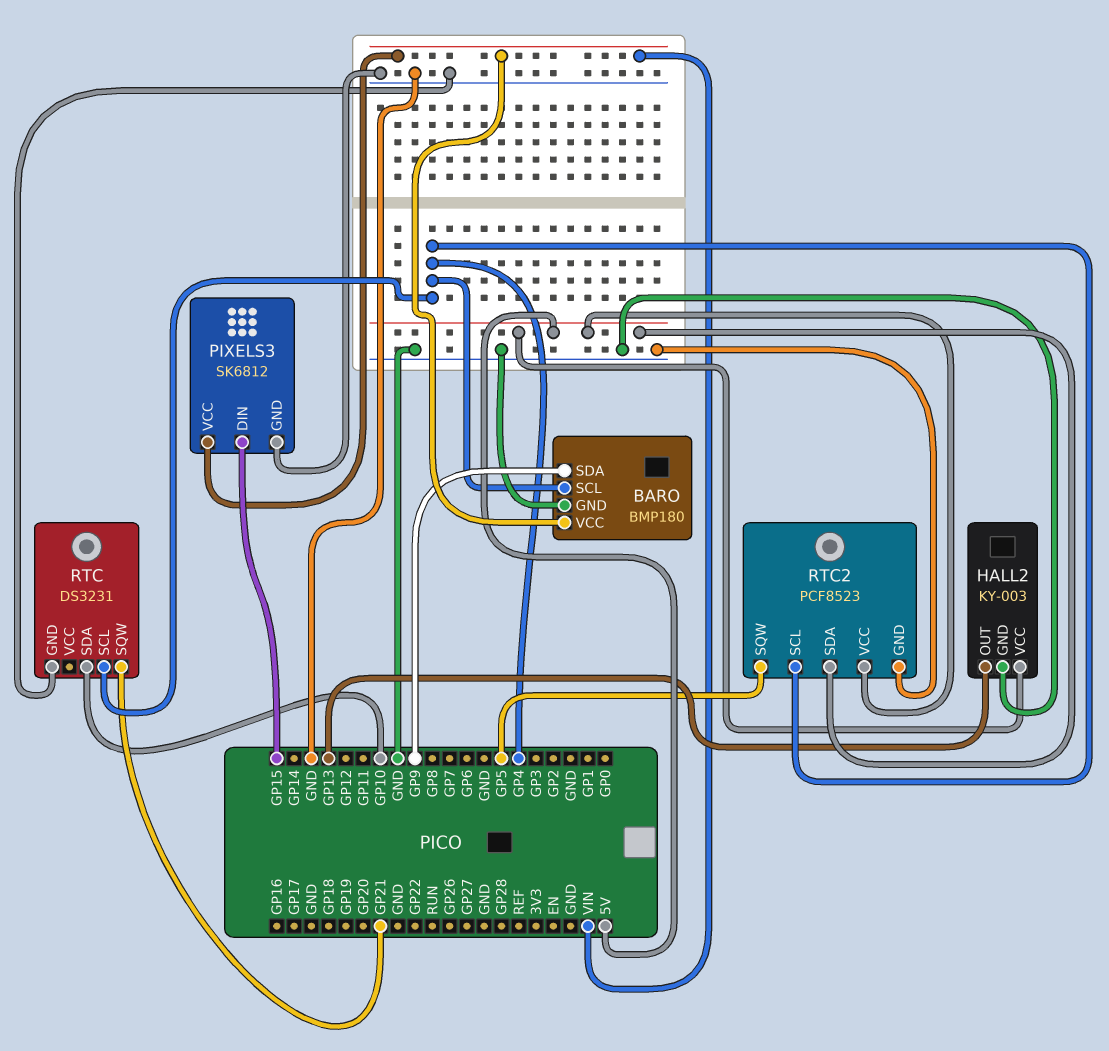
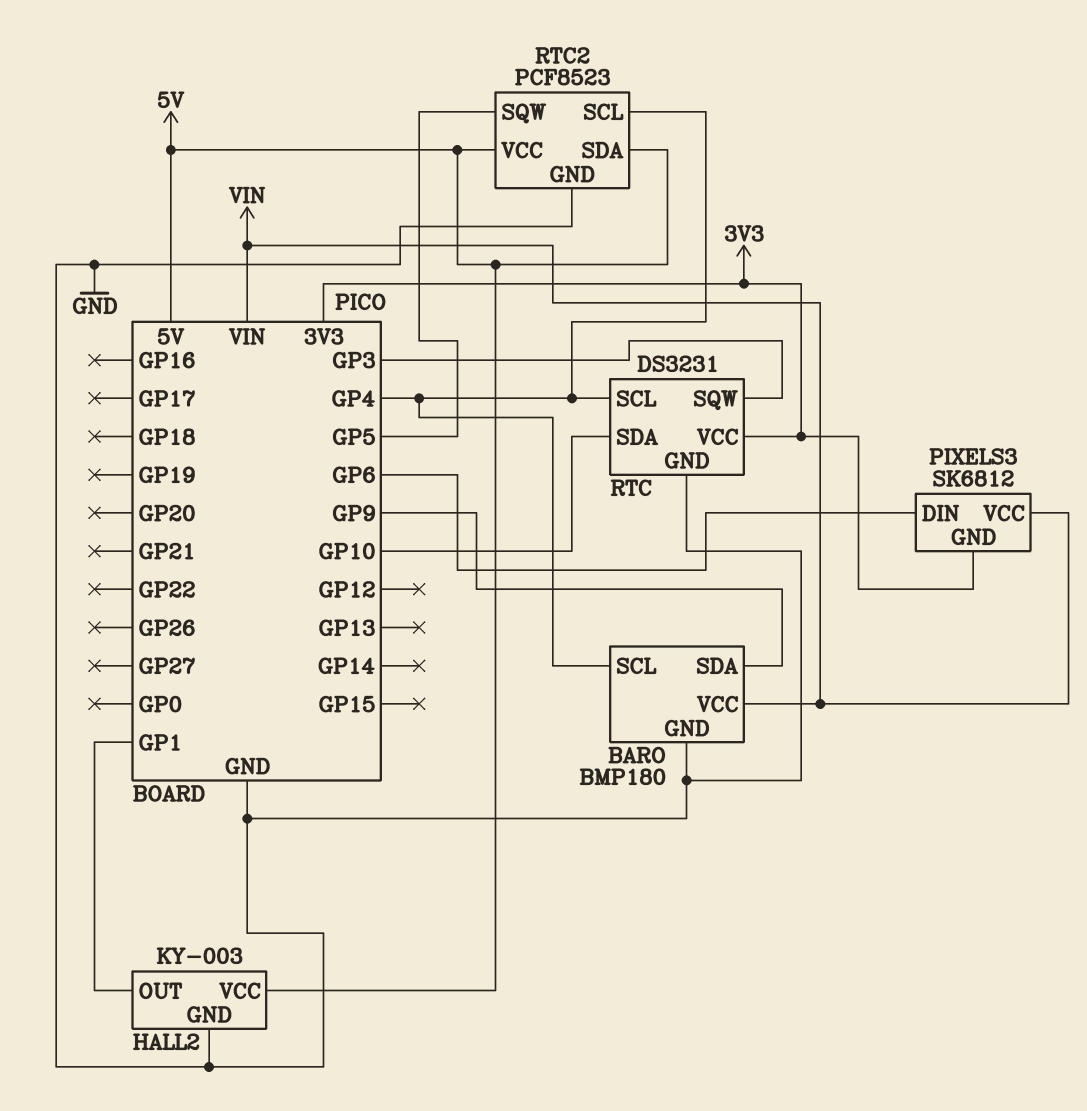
HALL2 pin OUT: GP13 -> GP1
PIXELS3 pin DIN: GP15 -> GP6
PIXELS3 pin GND: GND -> 3V3
RTC pin SQW: GP21 -> GP3
RTC pin VCC: none -> 3V3

